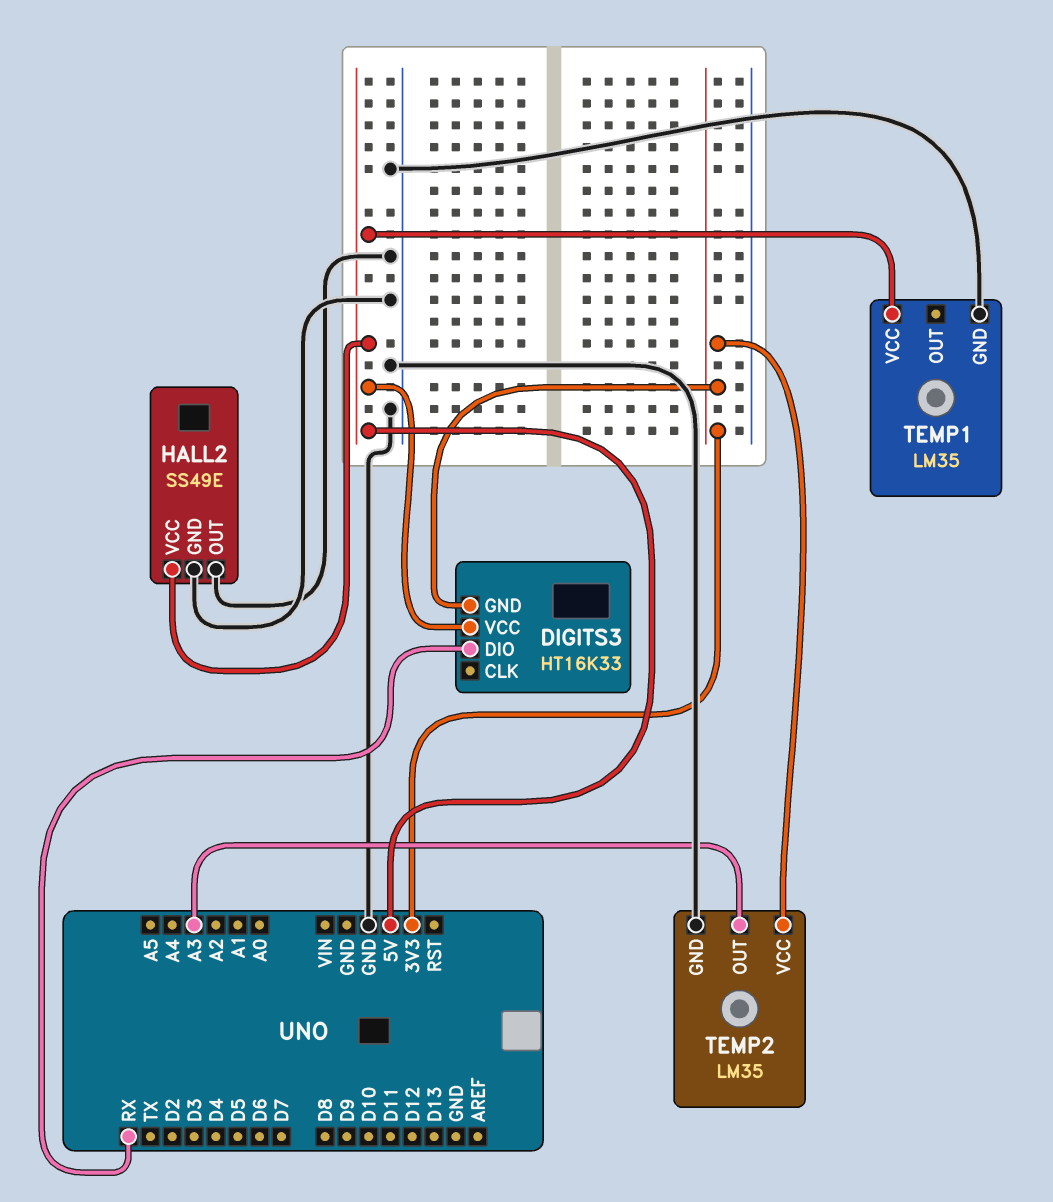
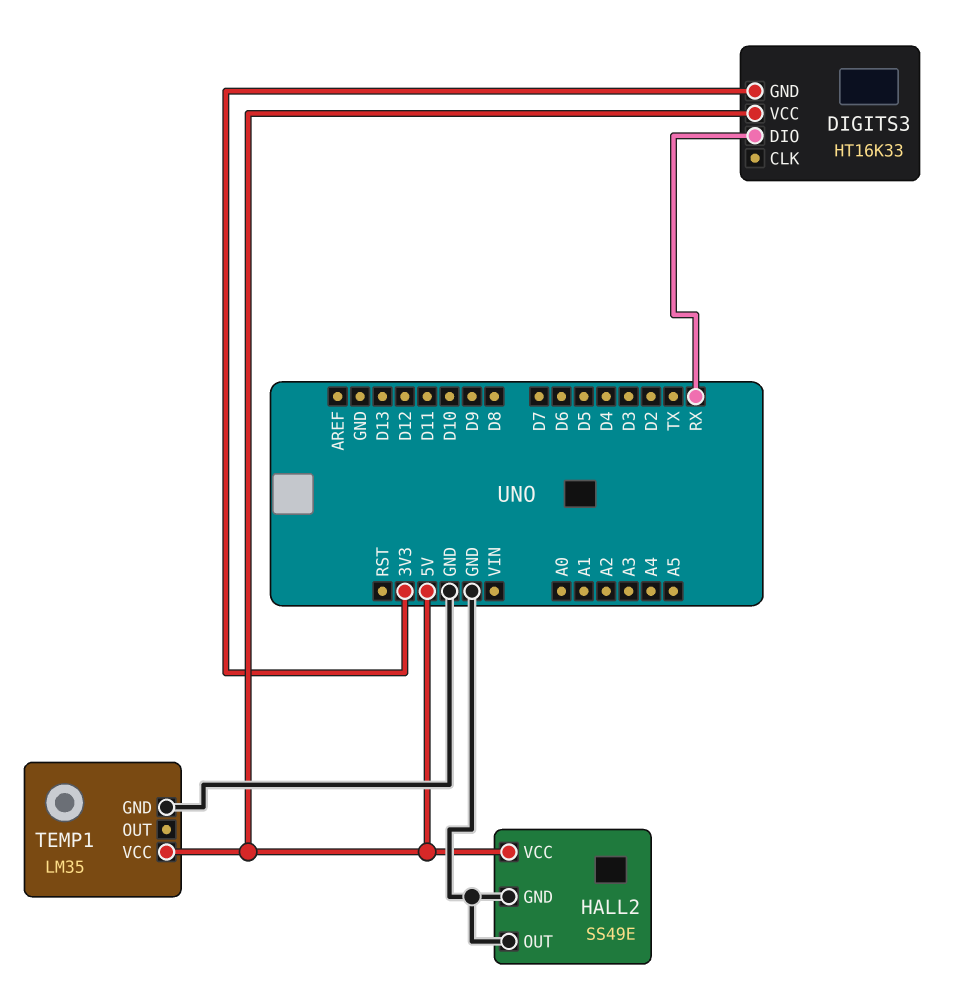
TEMP2: LM35 -> none
TEMP2 pin GND: GND -> none
TEMP2 pin OUT: A3 -> none
TEMP2 pin VCC: 3V3 -> none

